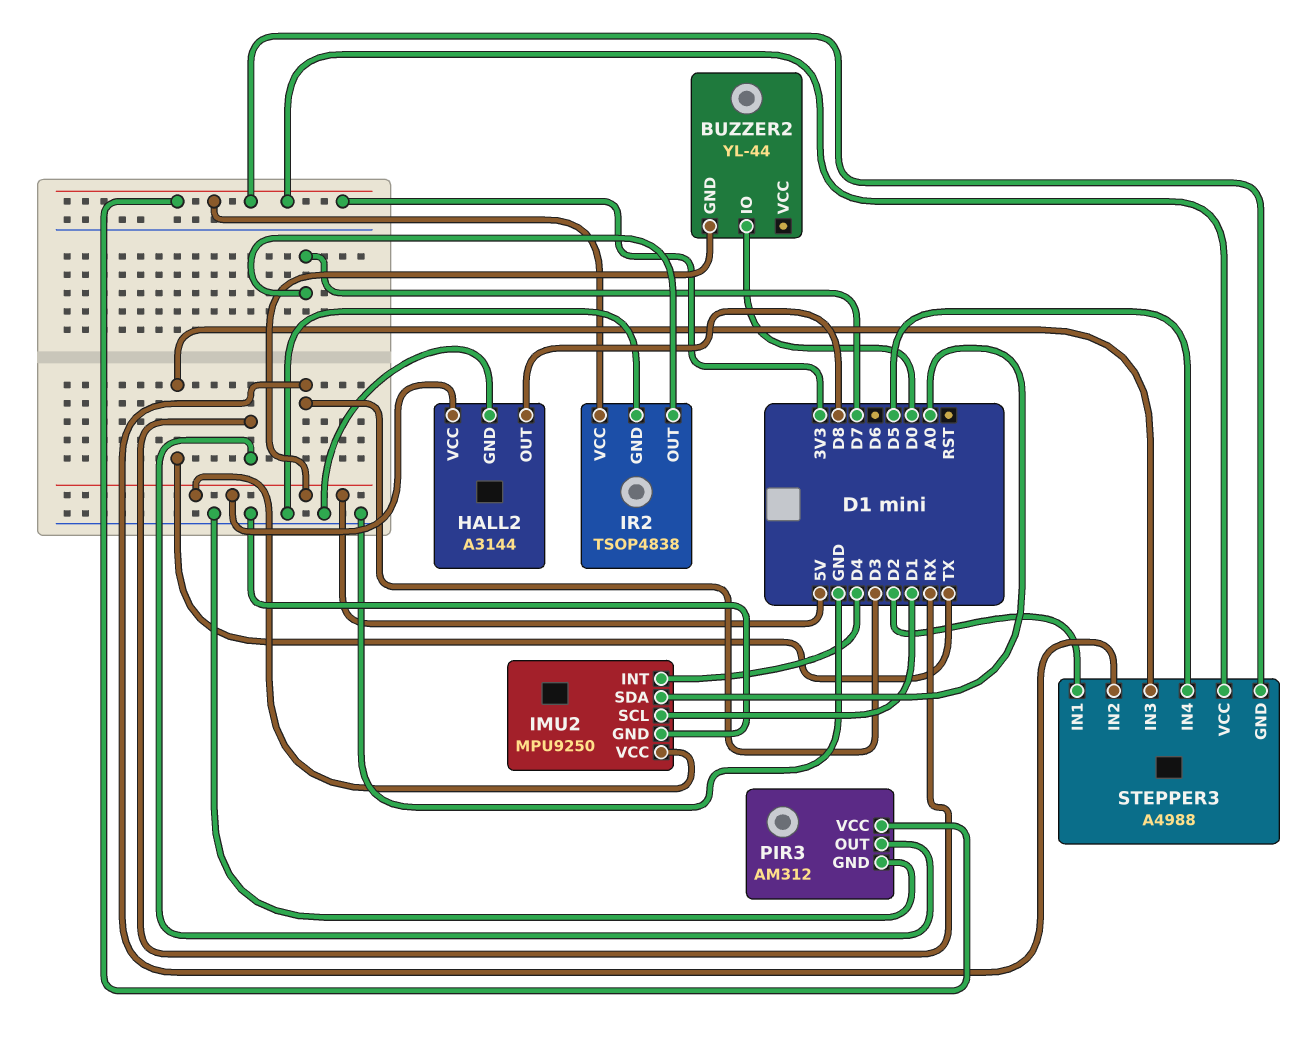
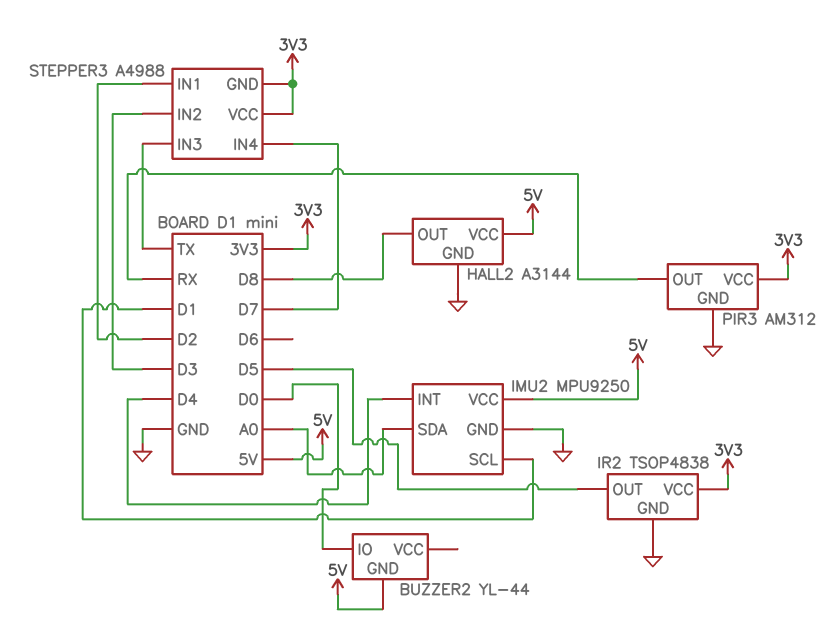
IR2 pin OUT: D7 -> D5
STEPPER3 pin IN4: D5 -> D7

